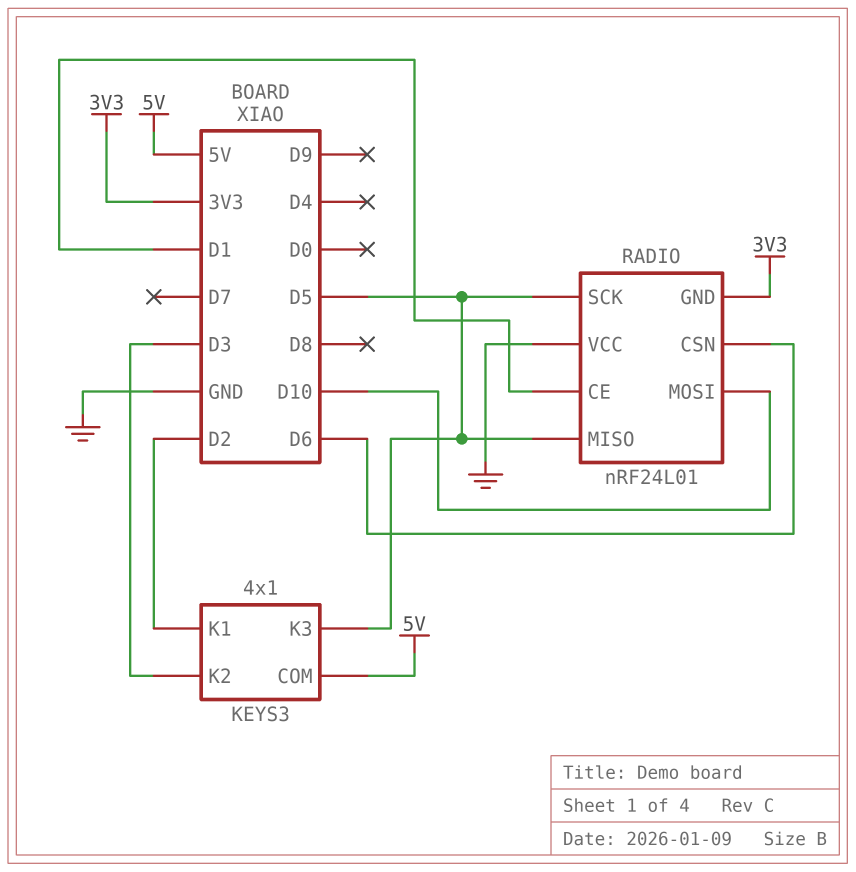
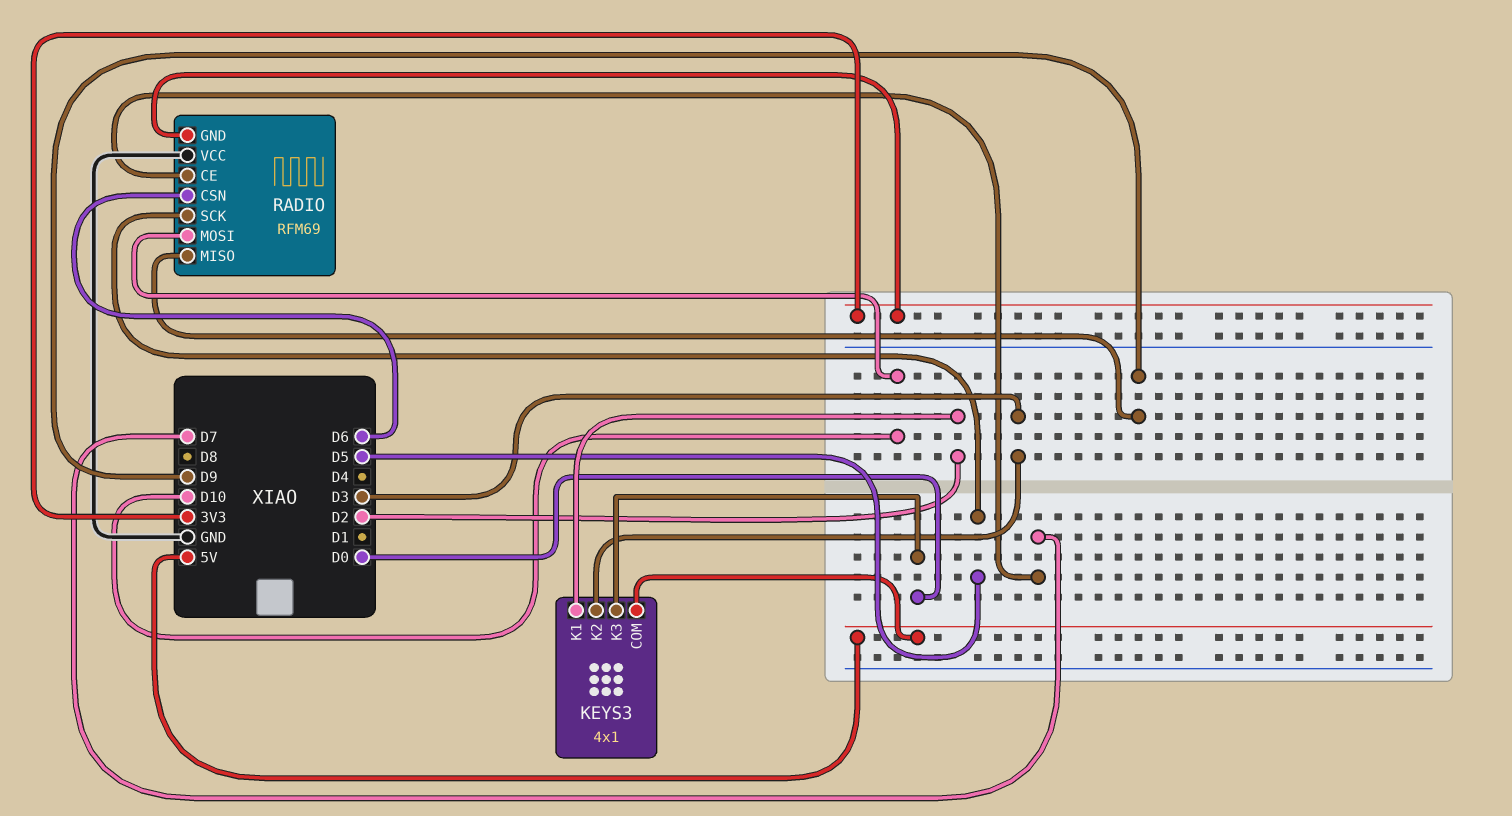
KEYS3 pin K3: D5 -> D0
RADIO: nRF24L01 -> RFM69
RADIO pin CE: D1 -> D7
RADIO pin MISO: D5 -> D9

